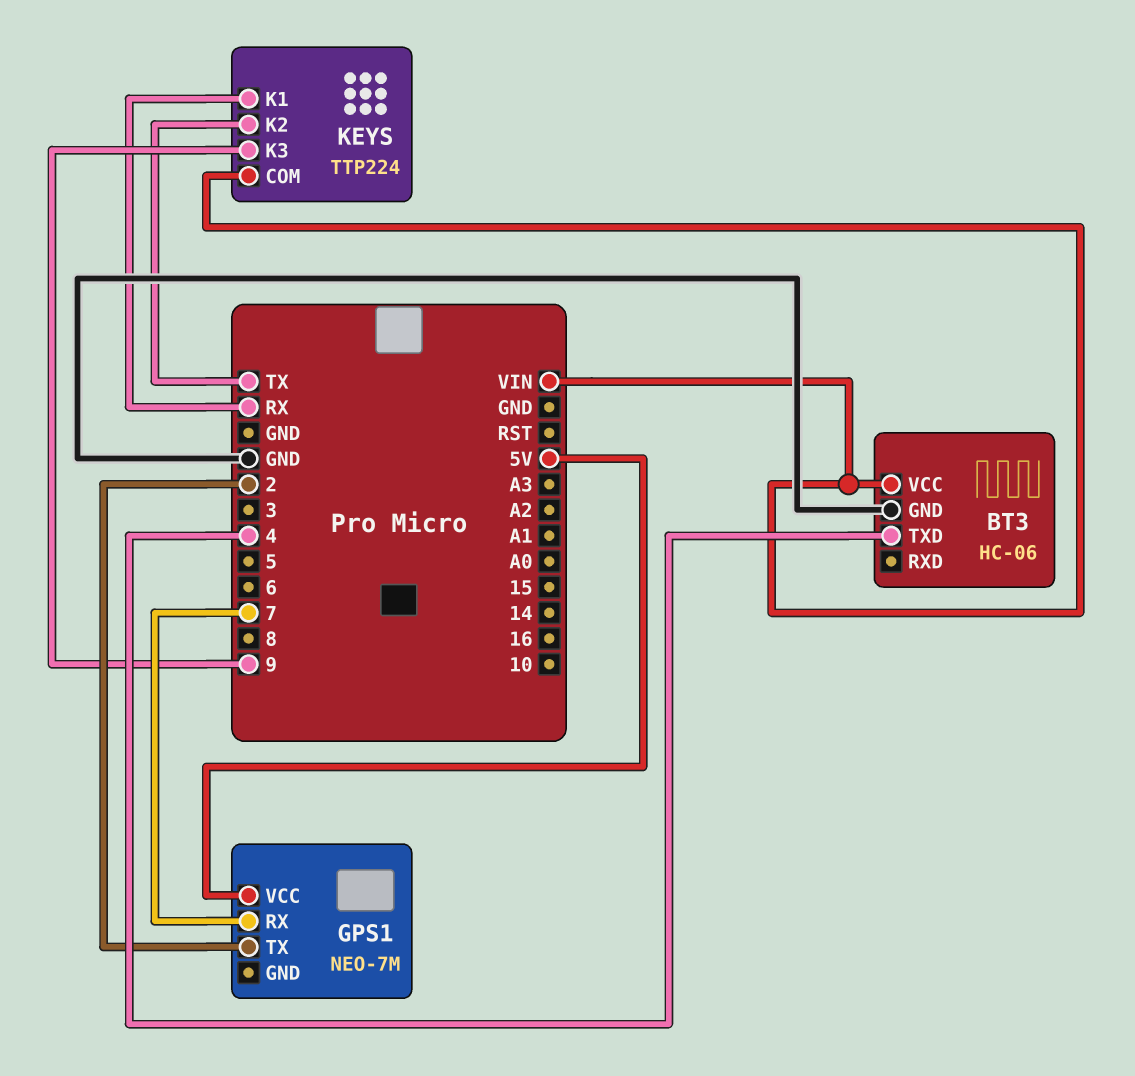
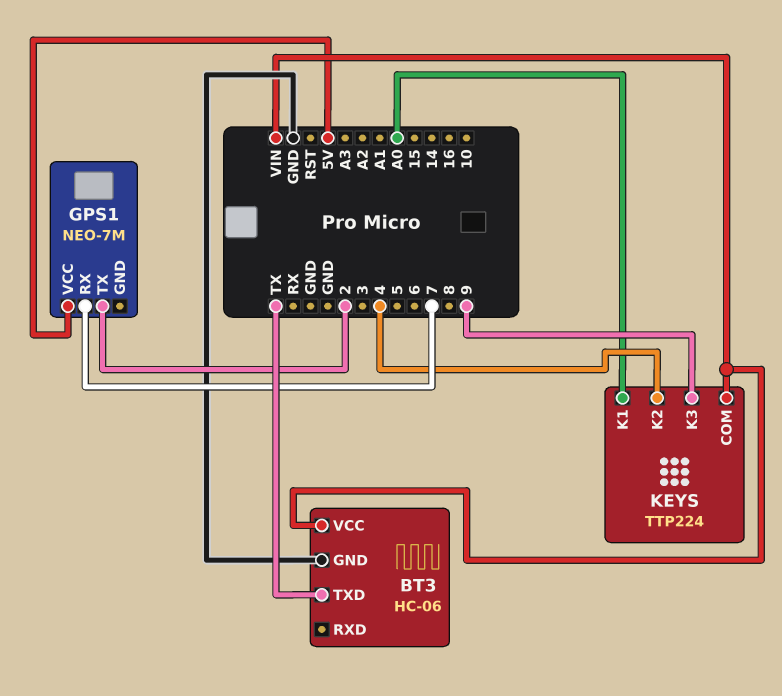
BT3 pin TXD: 4 -> TX
KEYS pin K1: RX -> A0
KEYS pin K2: TX -> 4

